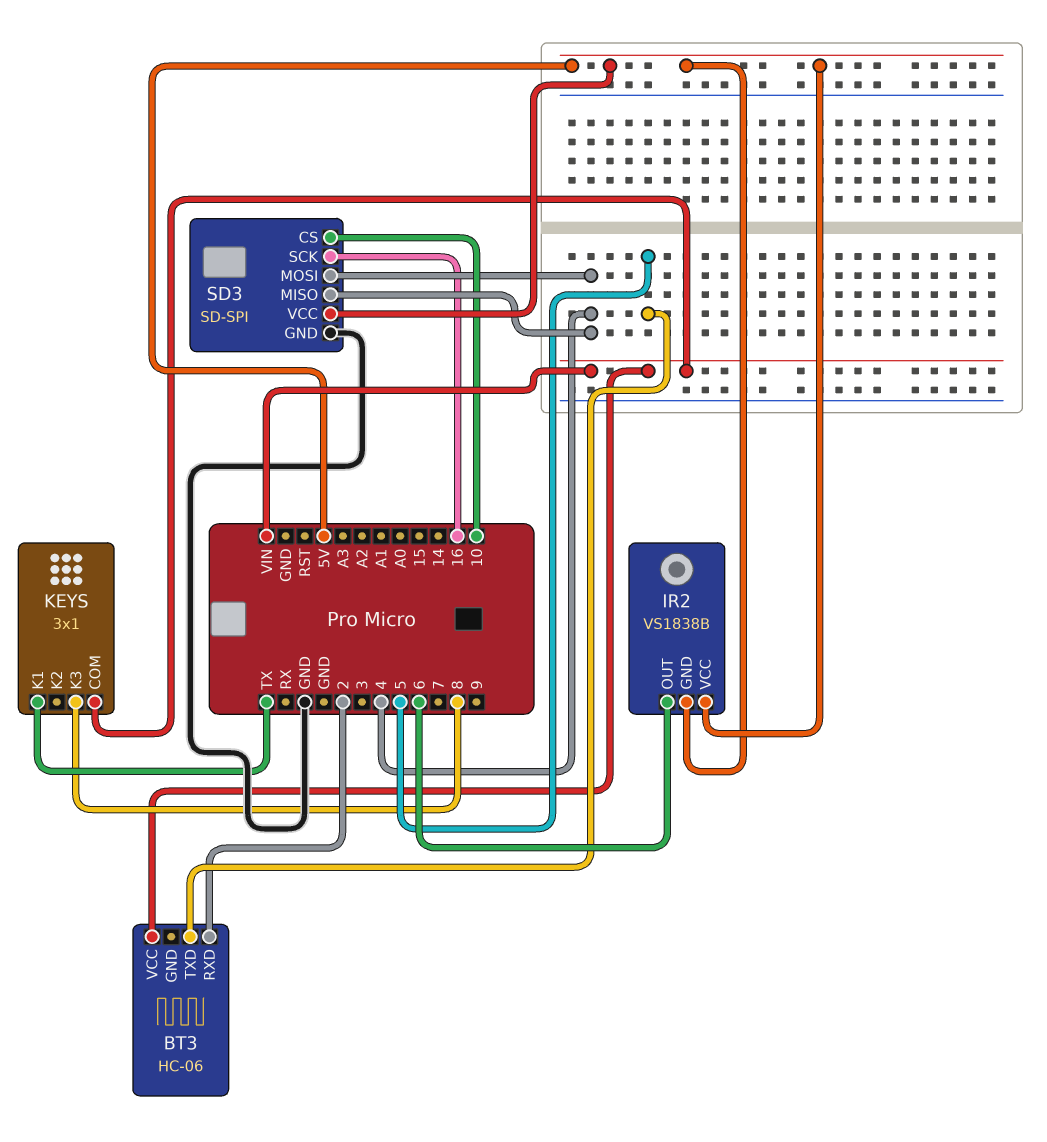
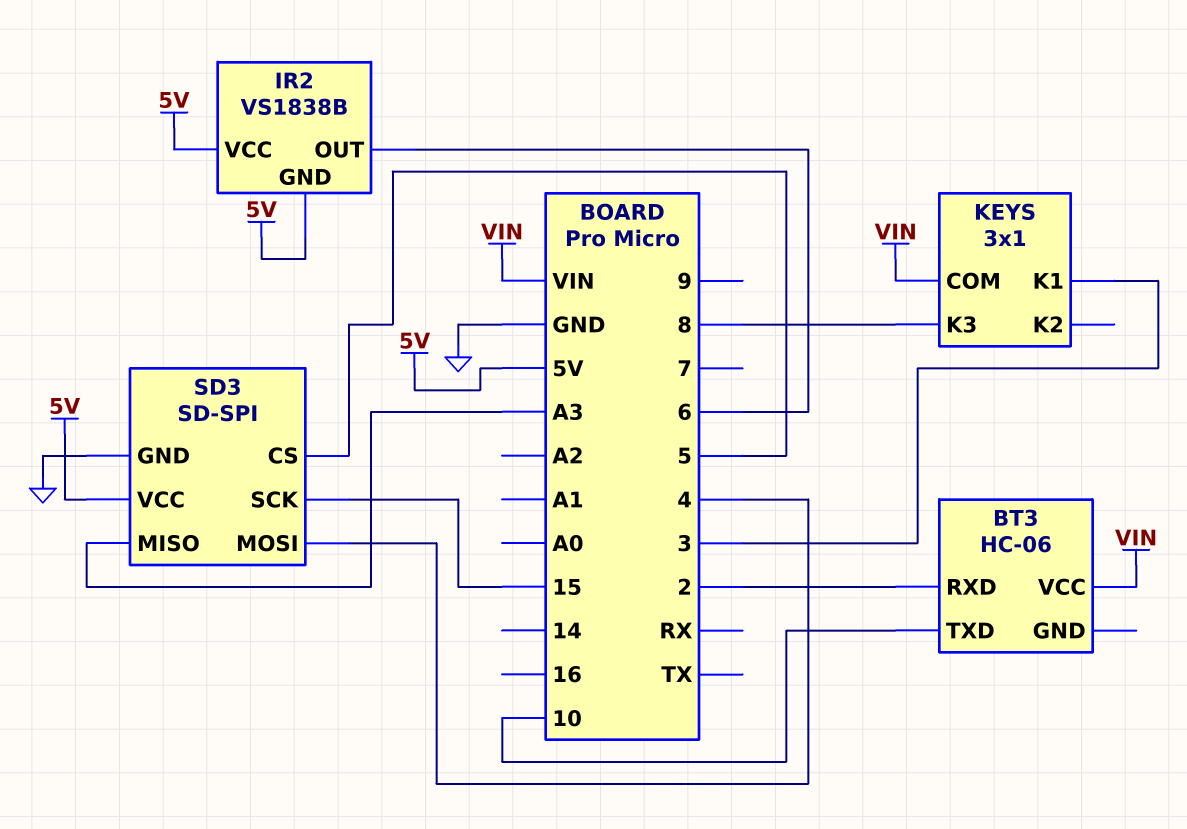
BT3 pin TXD: 5 -> 10
KEYS pin K1: TX -> 3
SD3 pin CS: 10 -> 5
SD3 pin MISO: 4 -> A3
SD3 pin SCK: 16 -> 15

